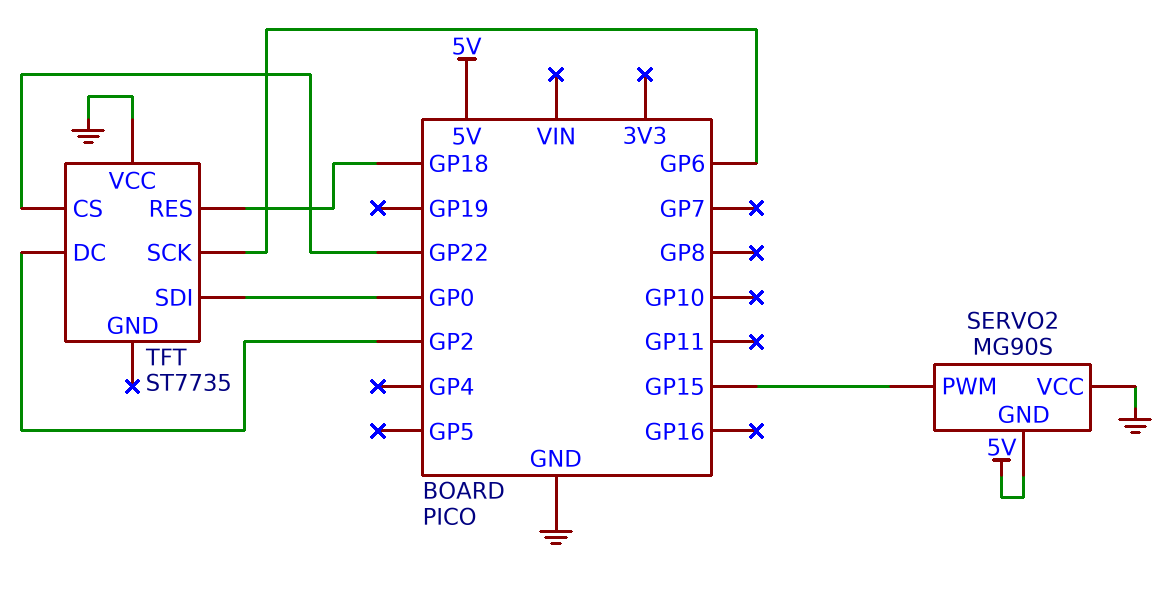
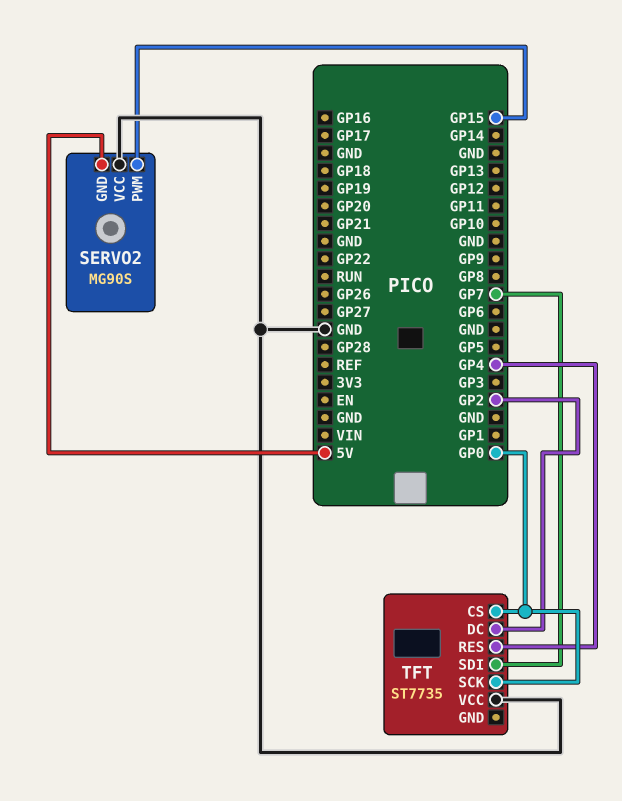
TFT pin CS: GP22 -> GP0
TFT pin RES: GP18 -> GP4
TFT pin SCK: GP6 -> GP0
TFT pin SDI: GP0 -> GP7

